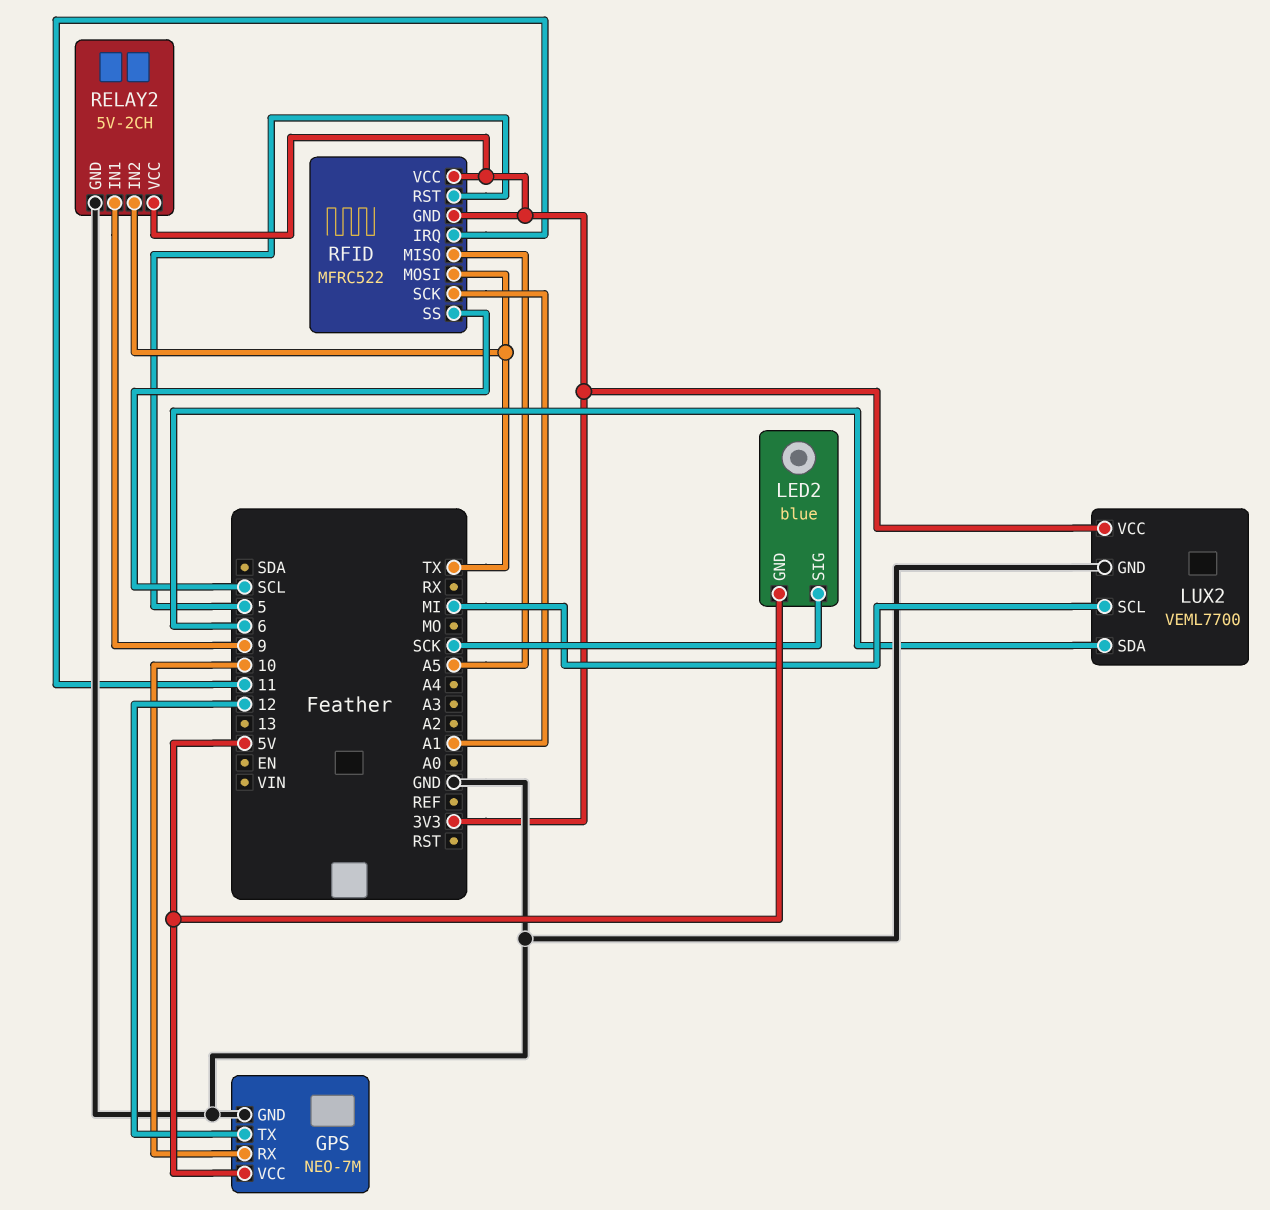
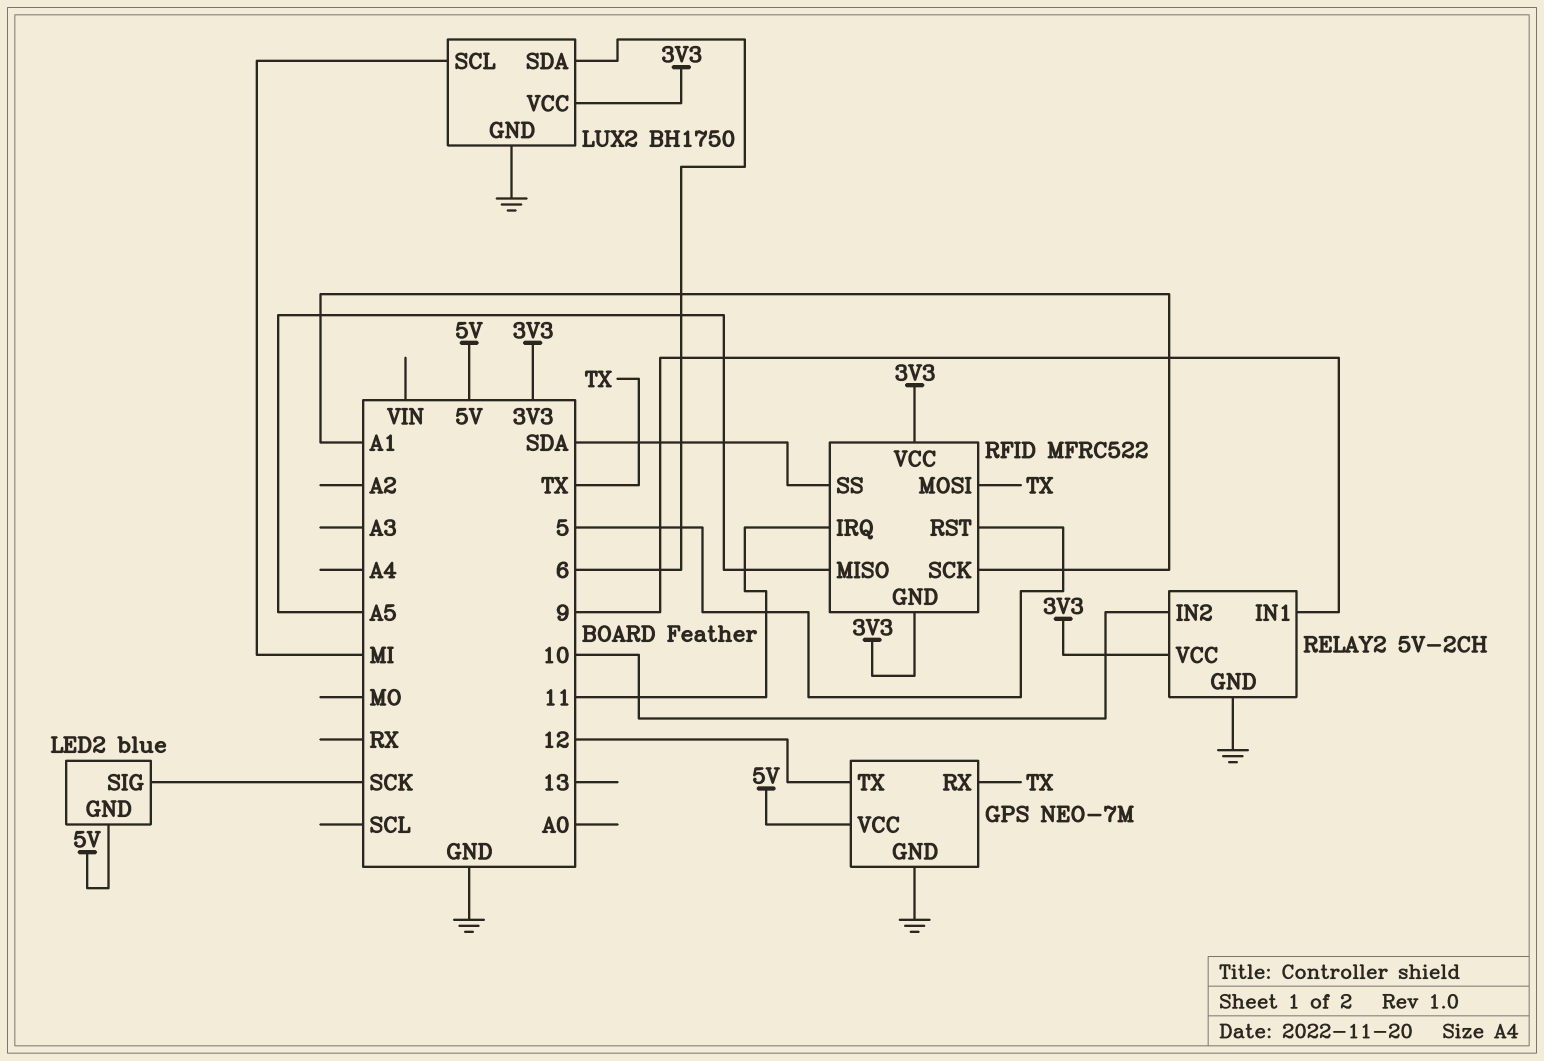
GPS pin RX: 10 -> TX
LUX2: VEML7700 -> BH1750
RELAY2 pin IN2: TX -> 10
RFID pin SS: SCL -> SDA

